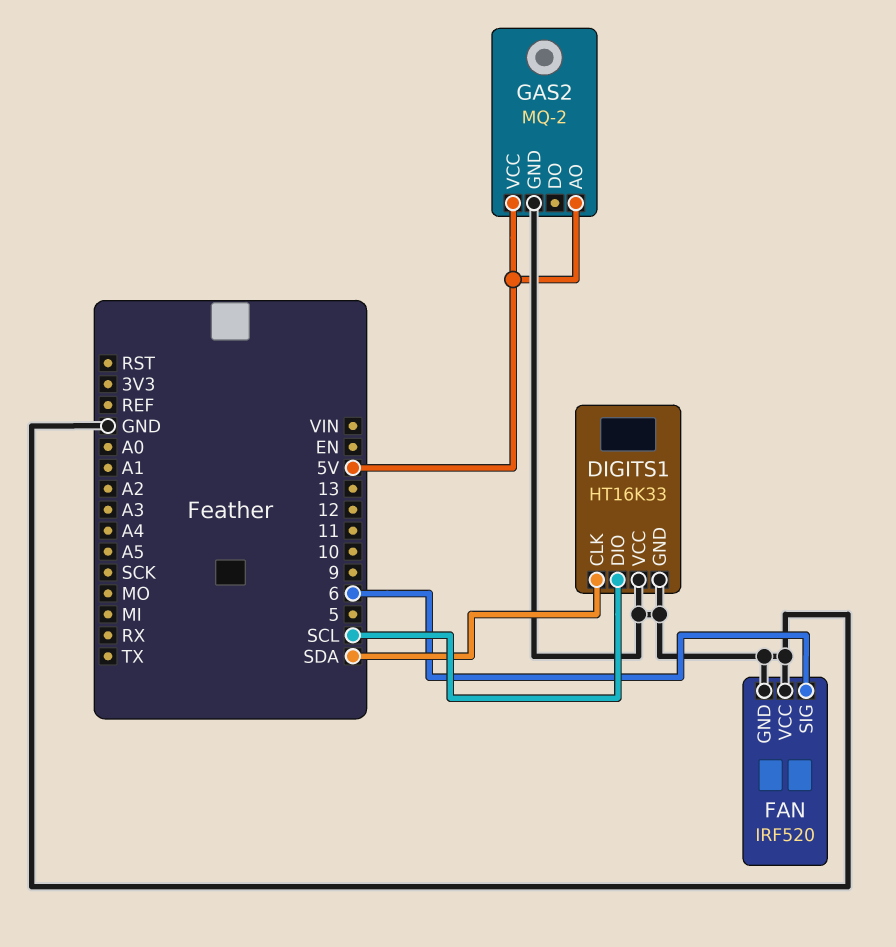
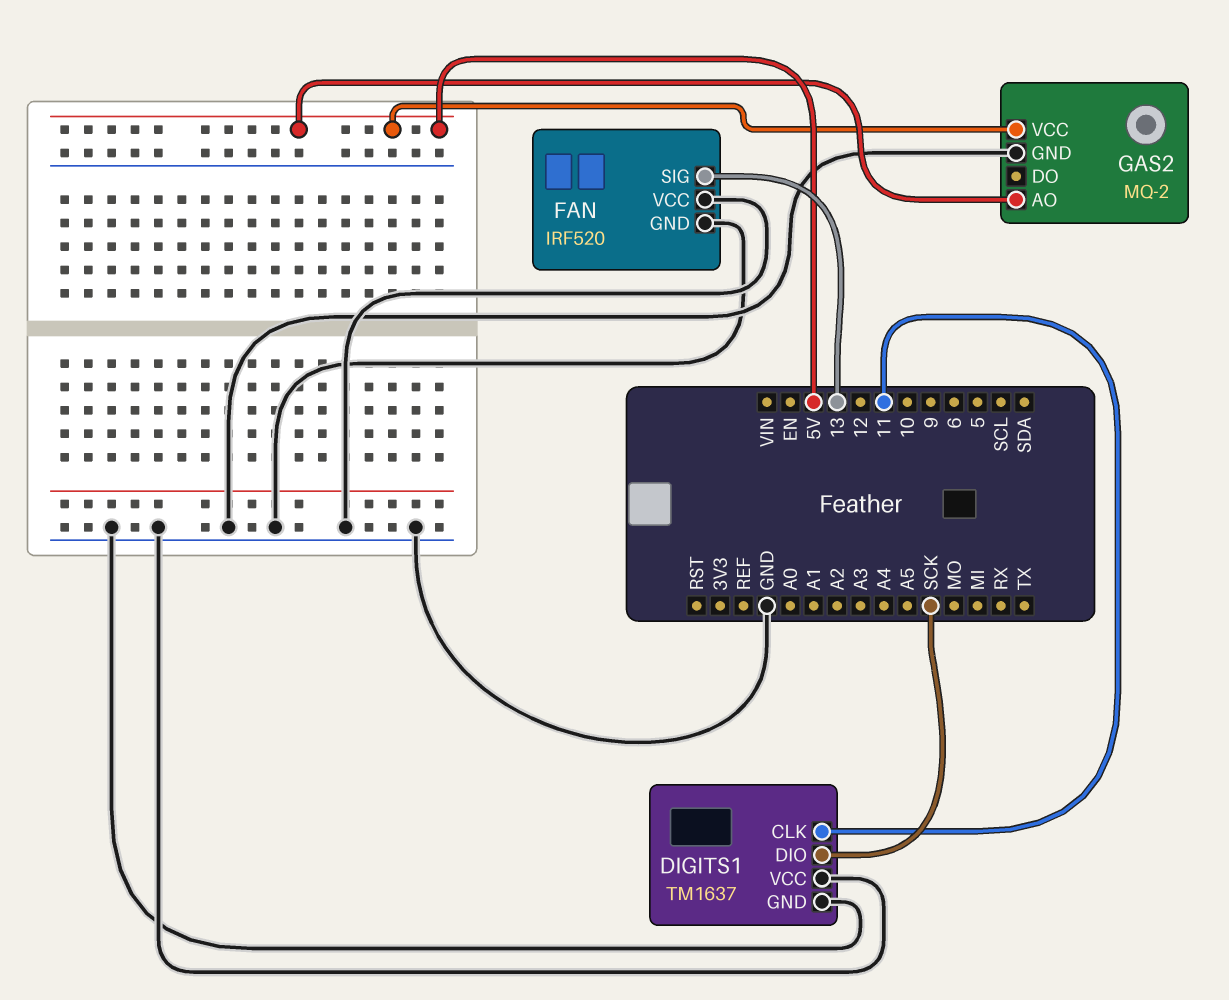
DIGITS1: HT16K33 -> TM1637
DIGITS1 pin CLK: SDA -> 11
DIGITS1 pin DIO: SCL -> SCK
FAN pin SIG: 6 -> 13

